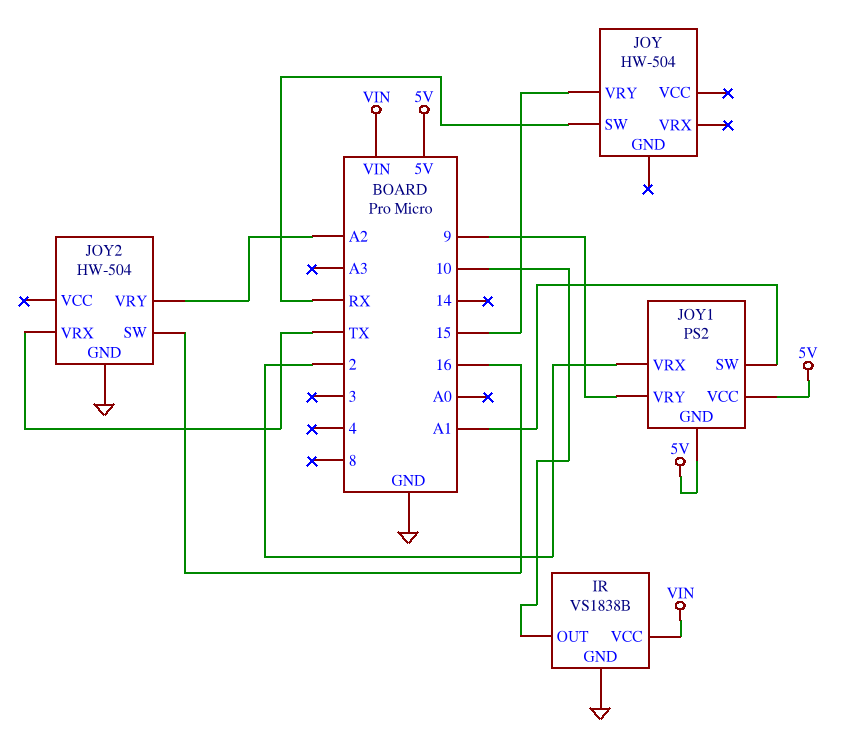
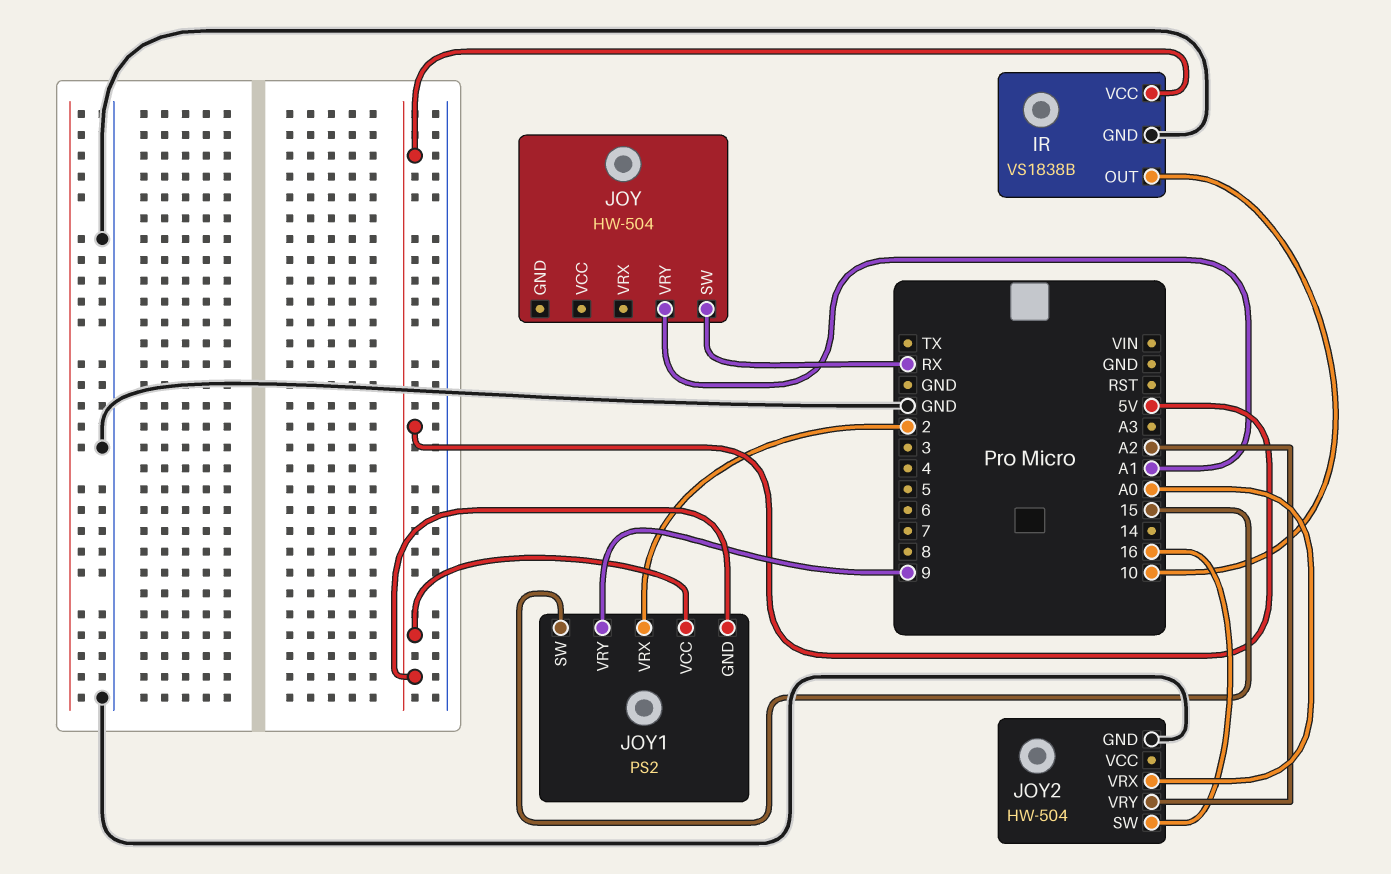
IR pin VCC: VIN -> 5V
JOY pin VRY: 15 -> A1
JOY1 pin SW: A1 -> 15
JOY2 pin VRX: TX -> A0

